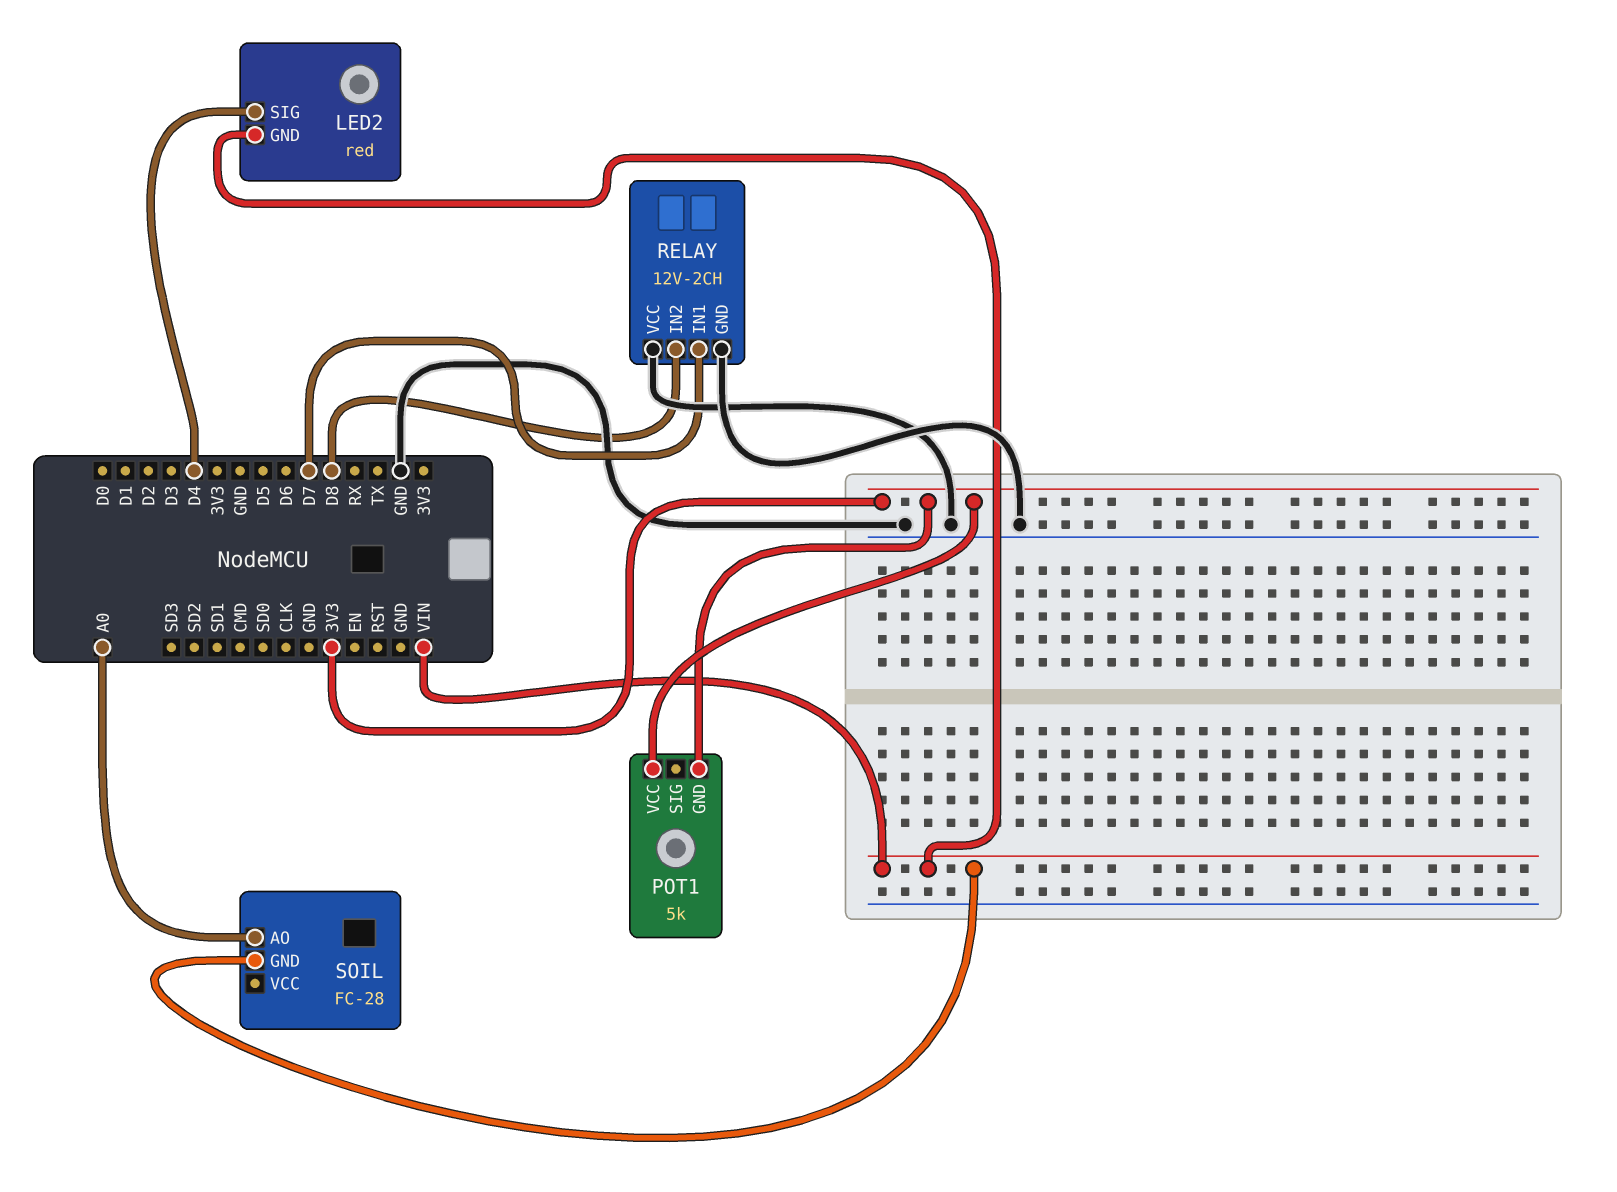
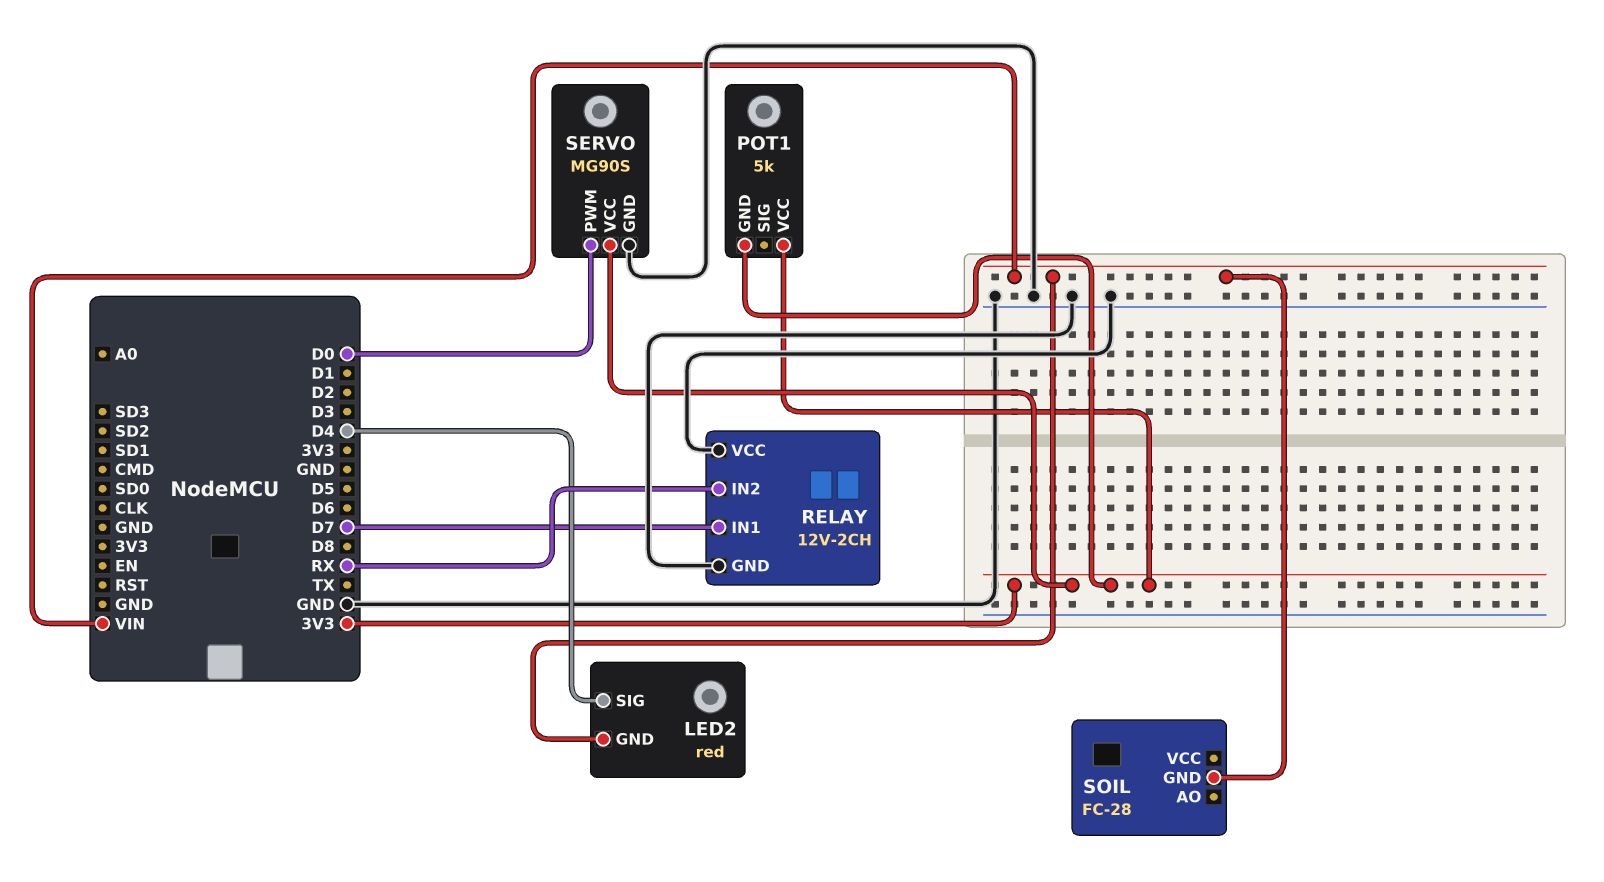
RELAY pin IN2: D8 -> RX
SERVO: none -> MG90S
SERVO pin GND: none -> GND
SERVO pin PWM: none -> D0
SERVO pin VCC: none -> 3V3
SOIL pin AO: A0 -> none

